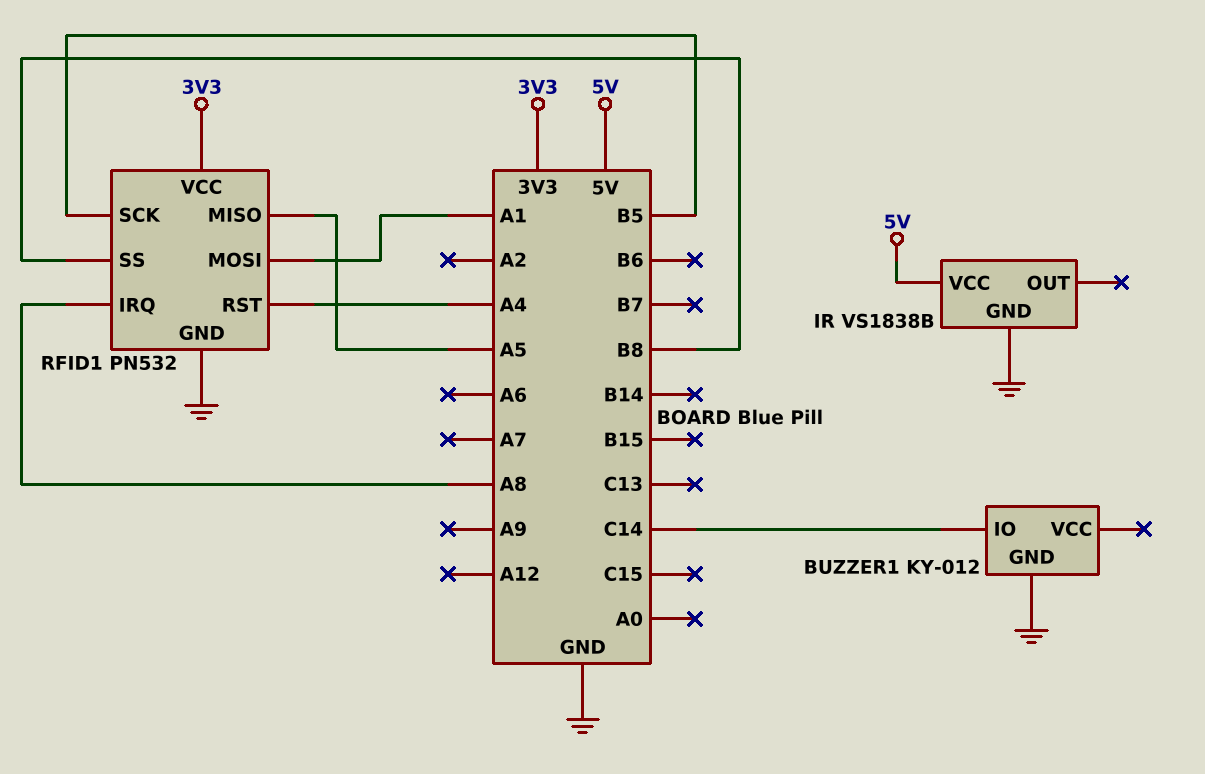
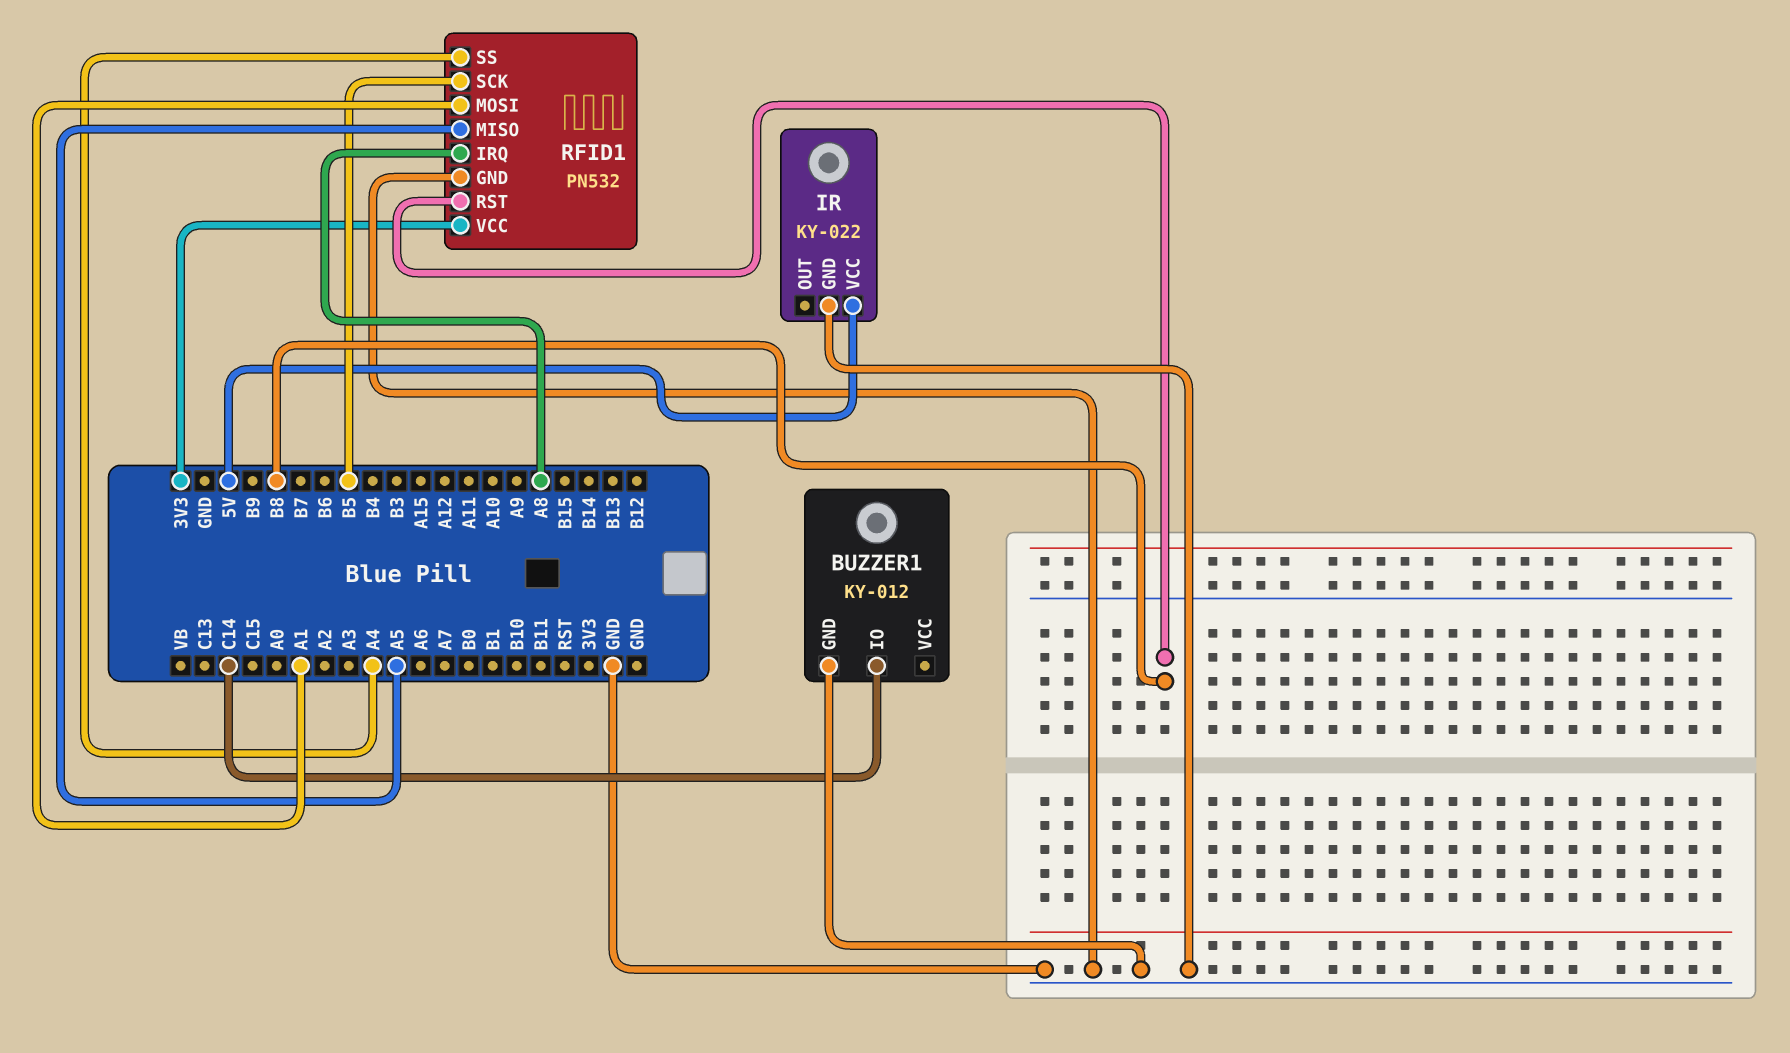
IR: VS1838B -> KY-022
RFID1 pin RST: A4 -> B8
RFID1 pin SS: B8 -> A4

